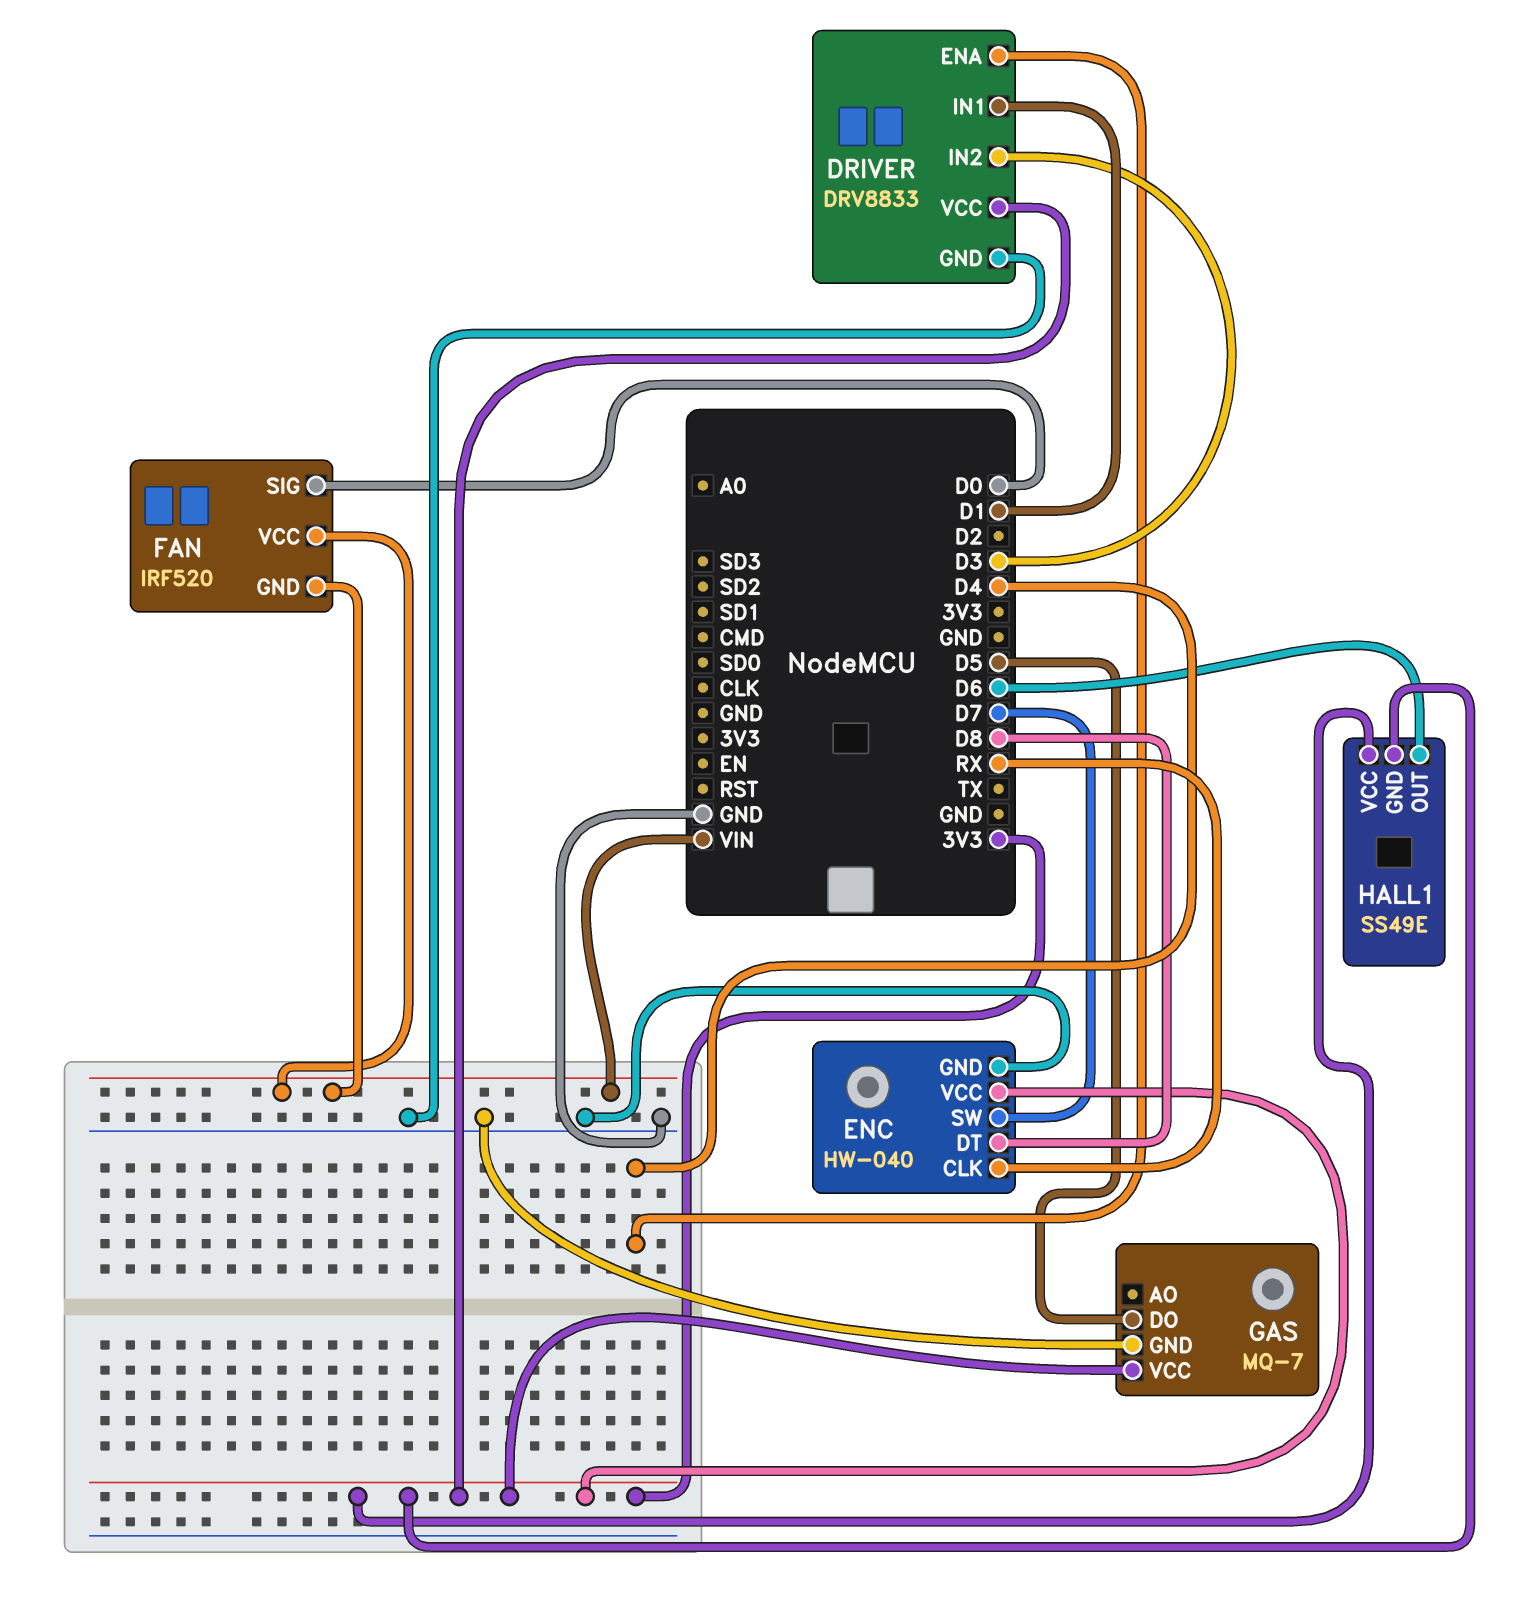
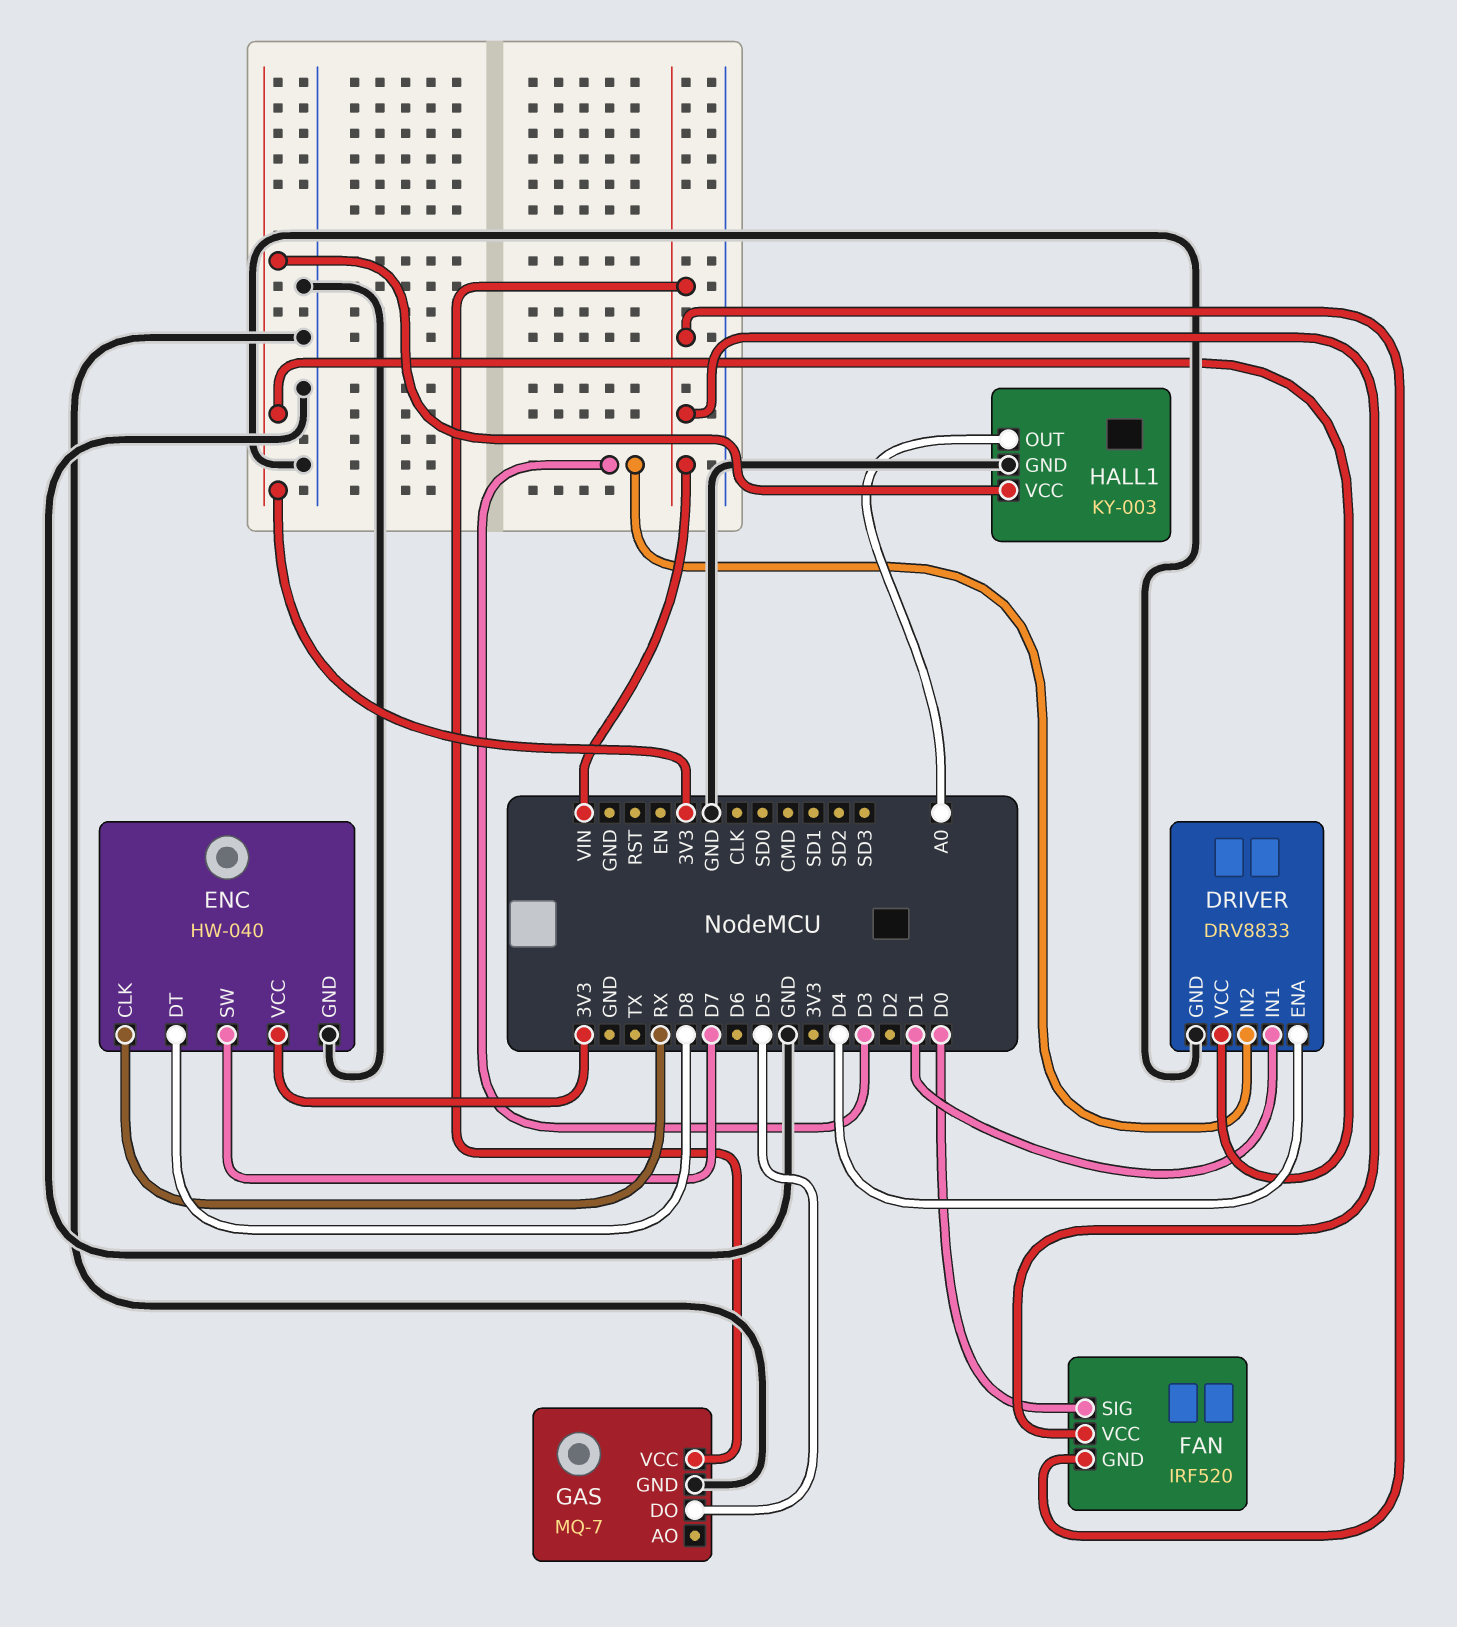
GAS pin VCC: 3V3 -> VIN
HALL1: SS49E -> KY-003
HALL1 pin GND: 3V3 -> GND
HALL1 pin OUT: D6 -> A0

